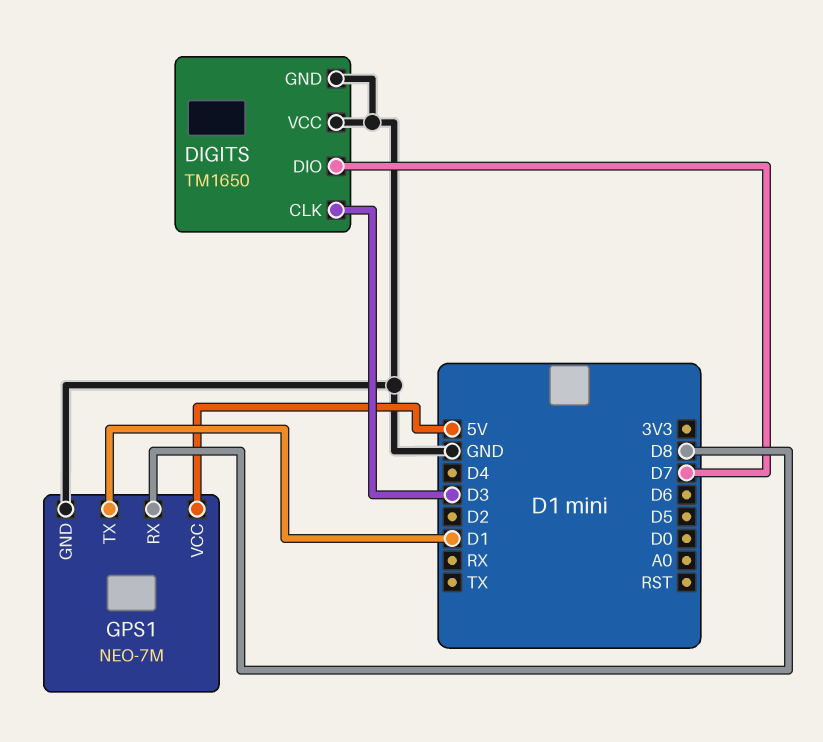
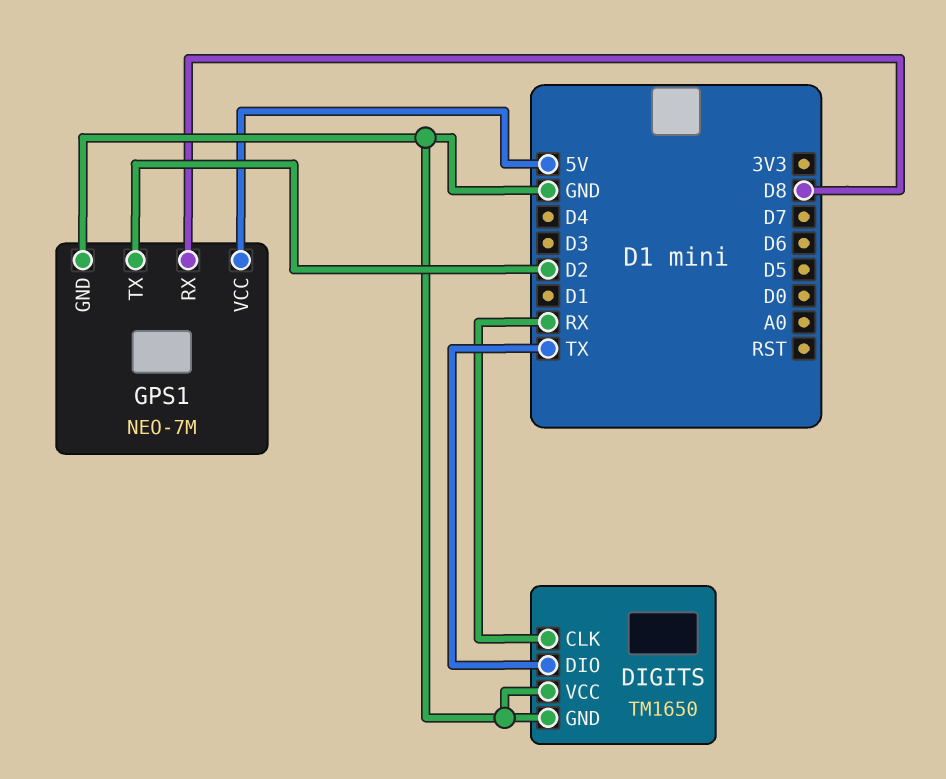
DIGITS pin CLK: D3 -> RX
DIGITS pin DIO: D7 -> TX
GPS1 pin TX: D1 -> D2

